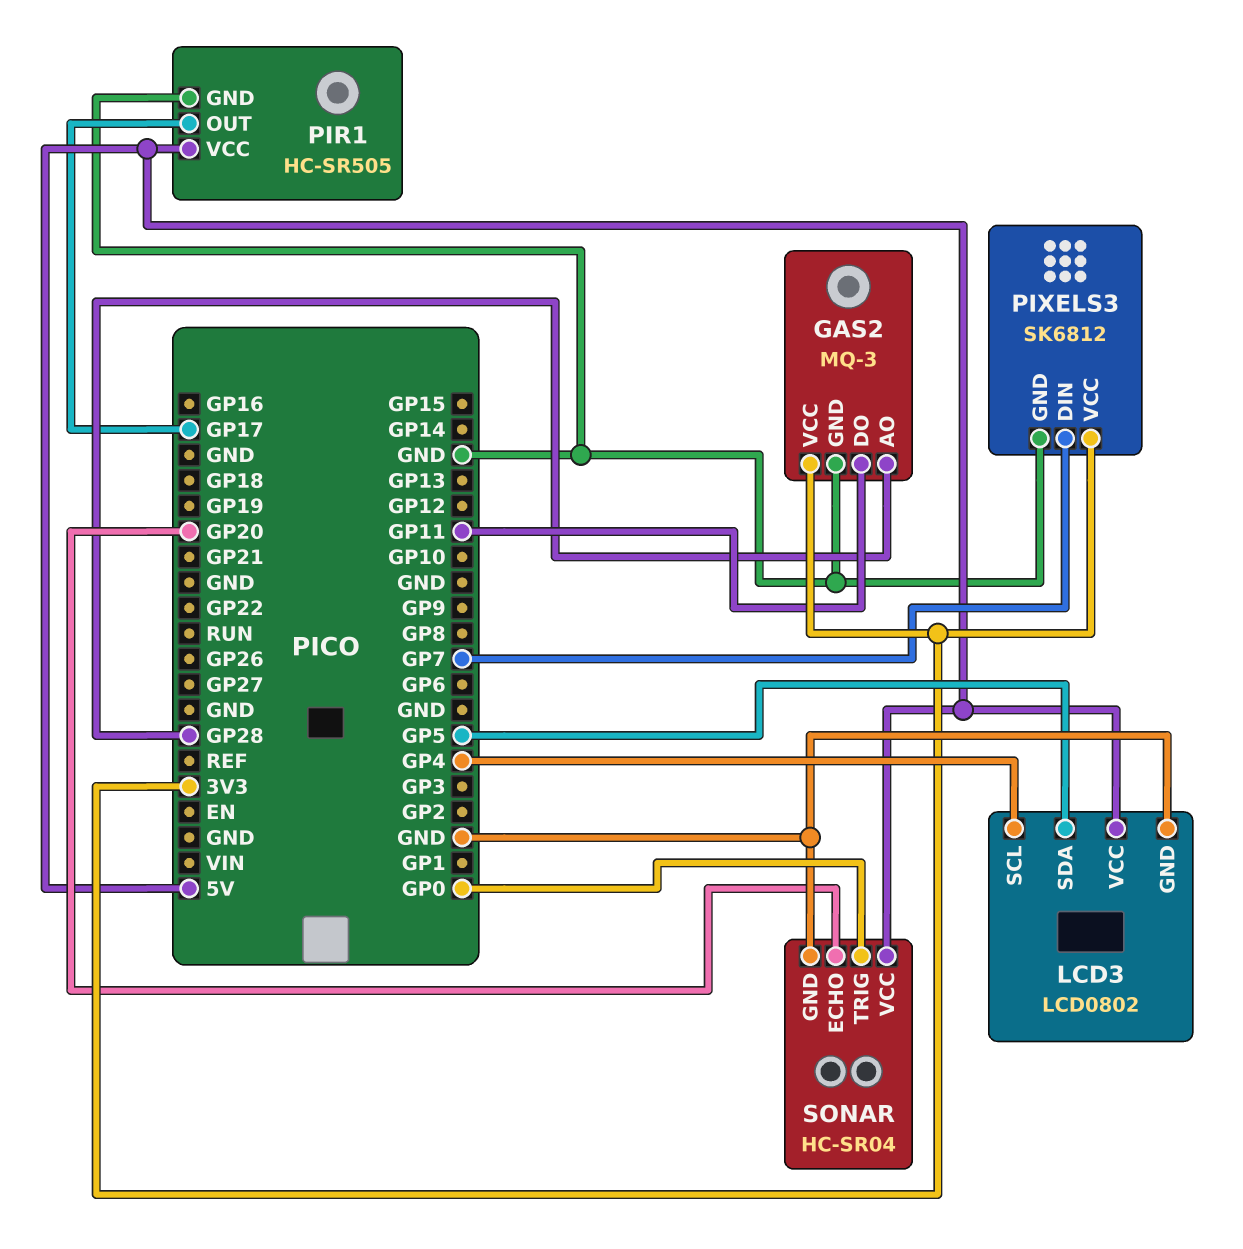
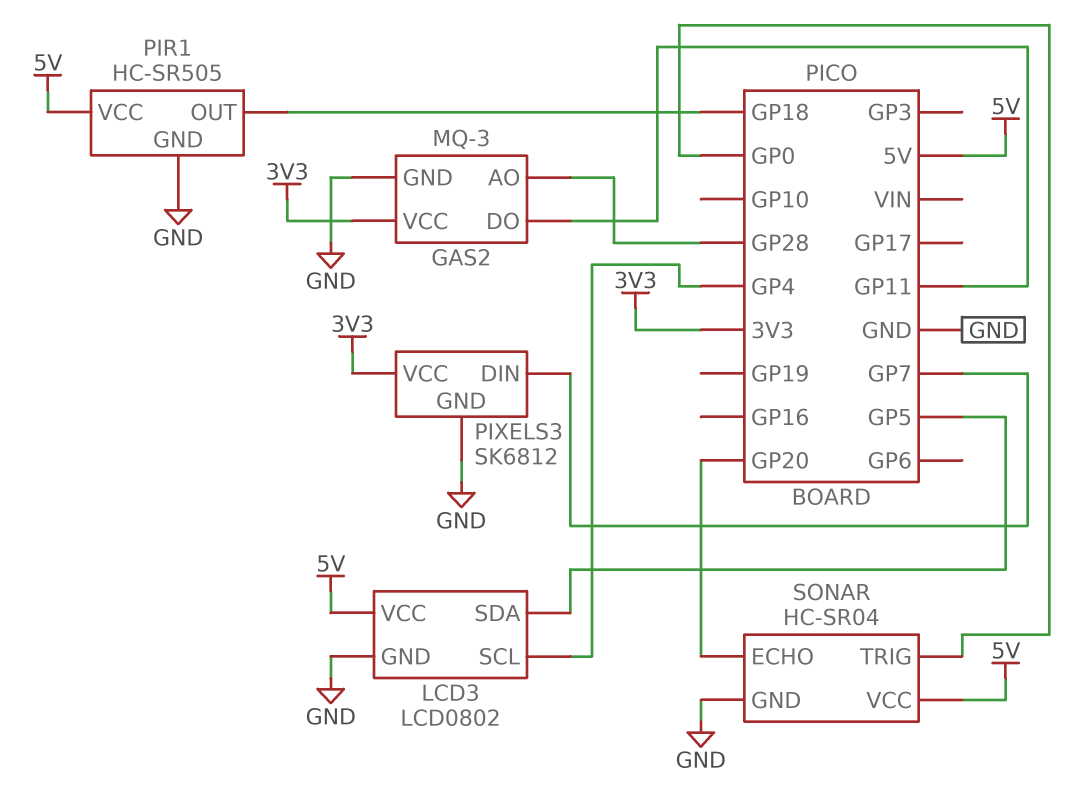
PIR1 pin OUT: GP17 -> GP18

